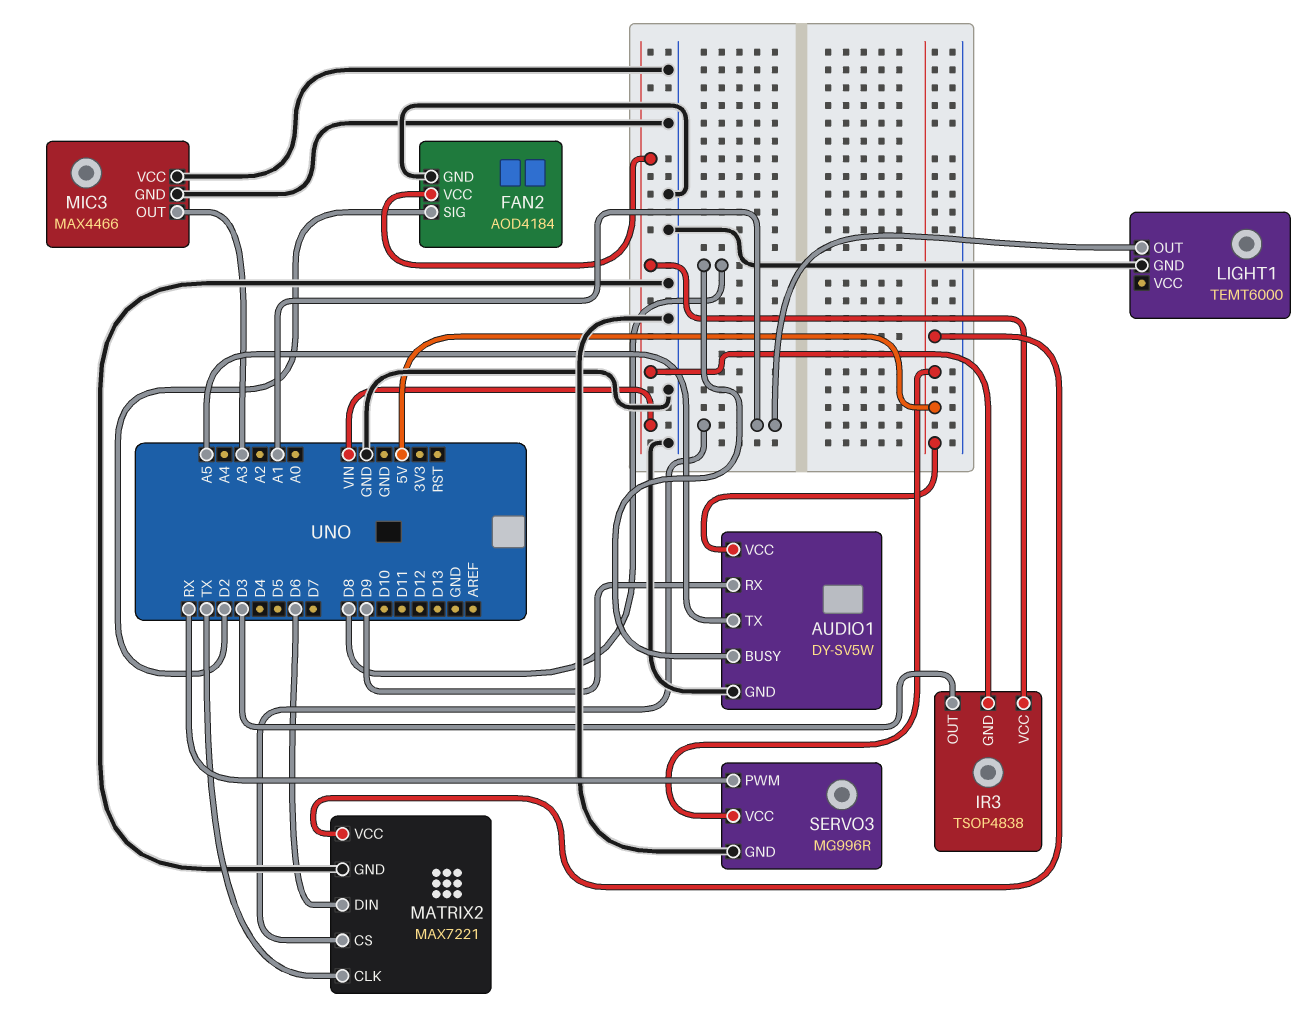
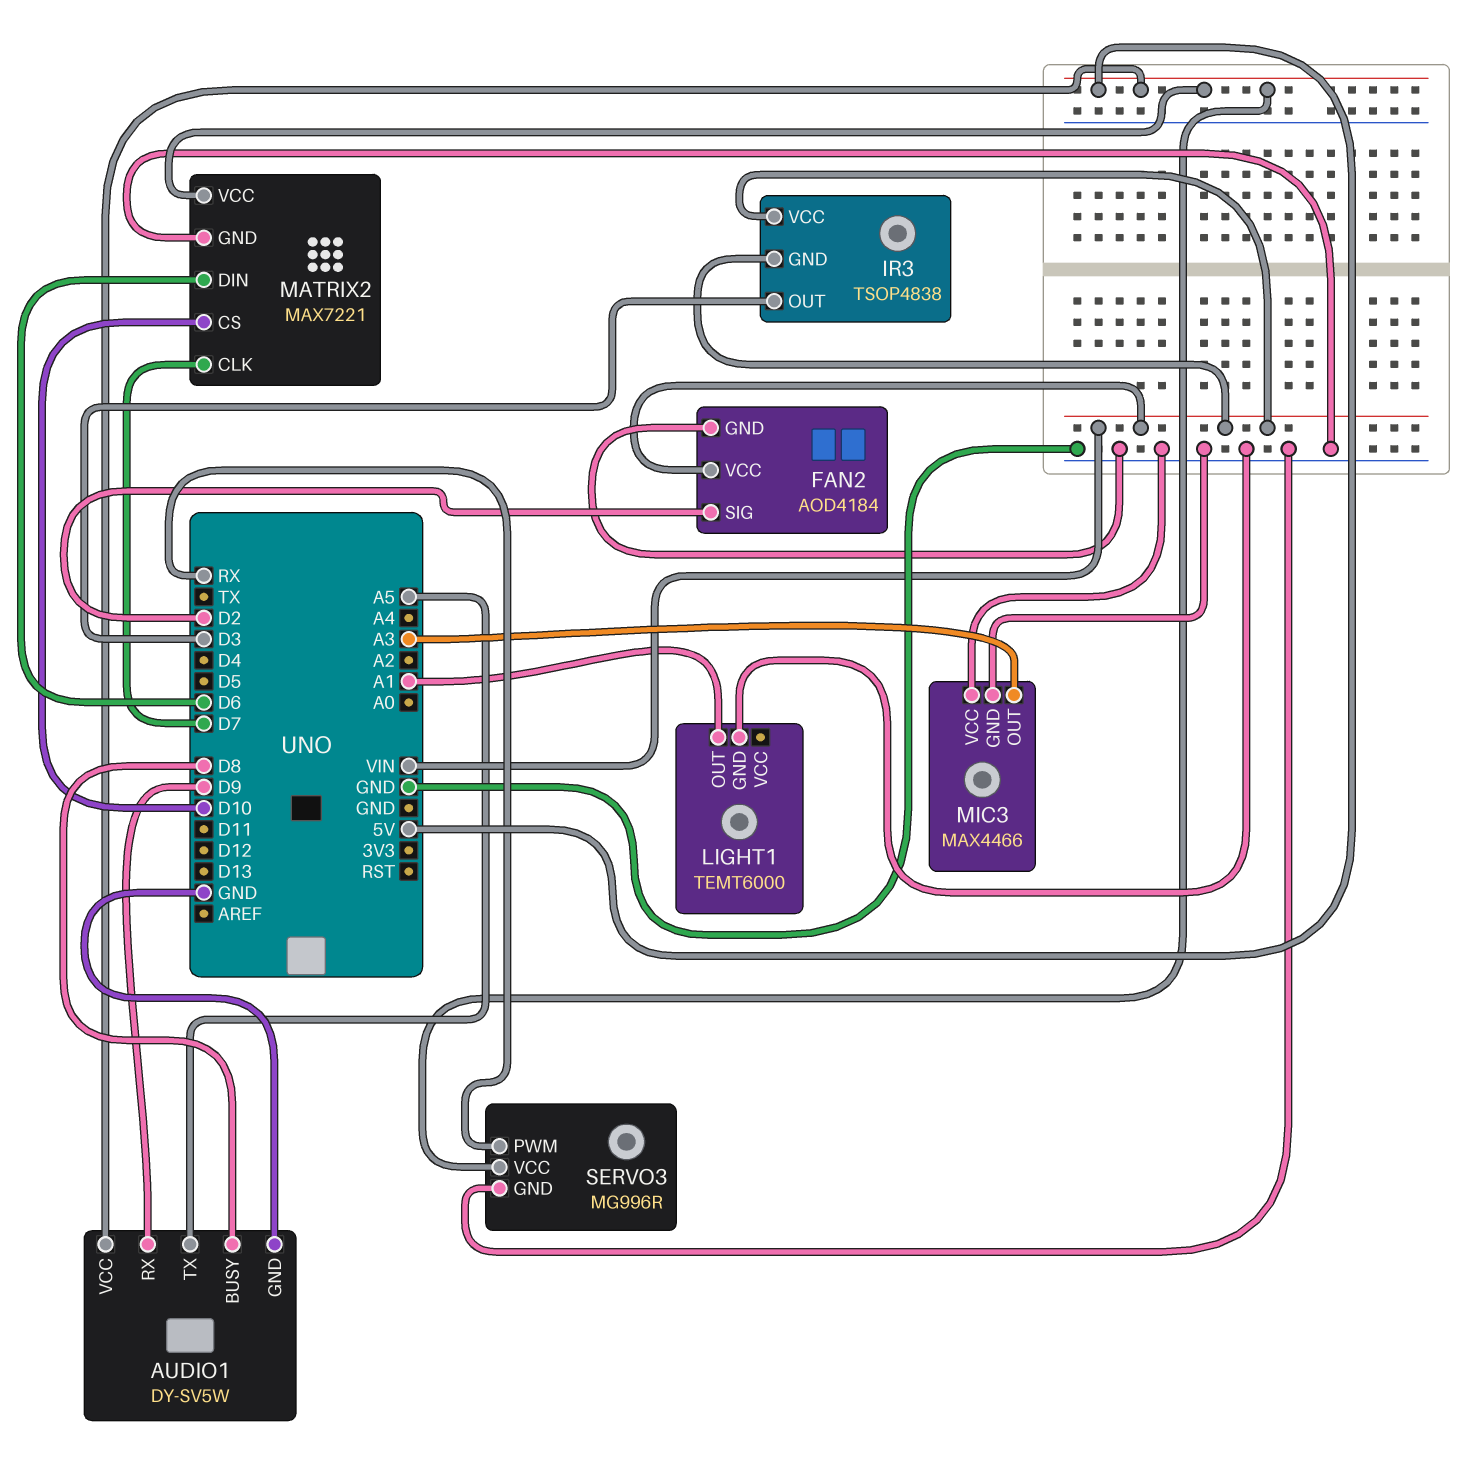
MATRIX2 pin CLK: TX -> D7
MATRIX2 pin CS: A1 -> D10

